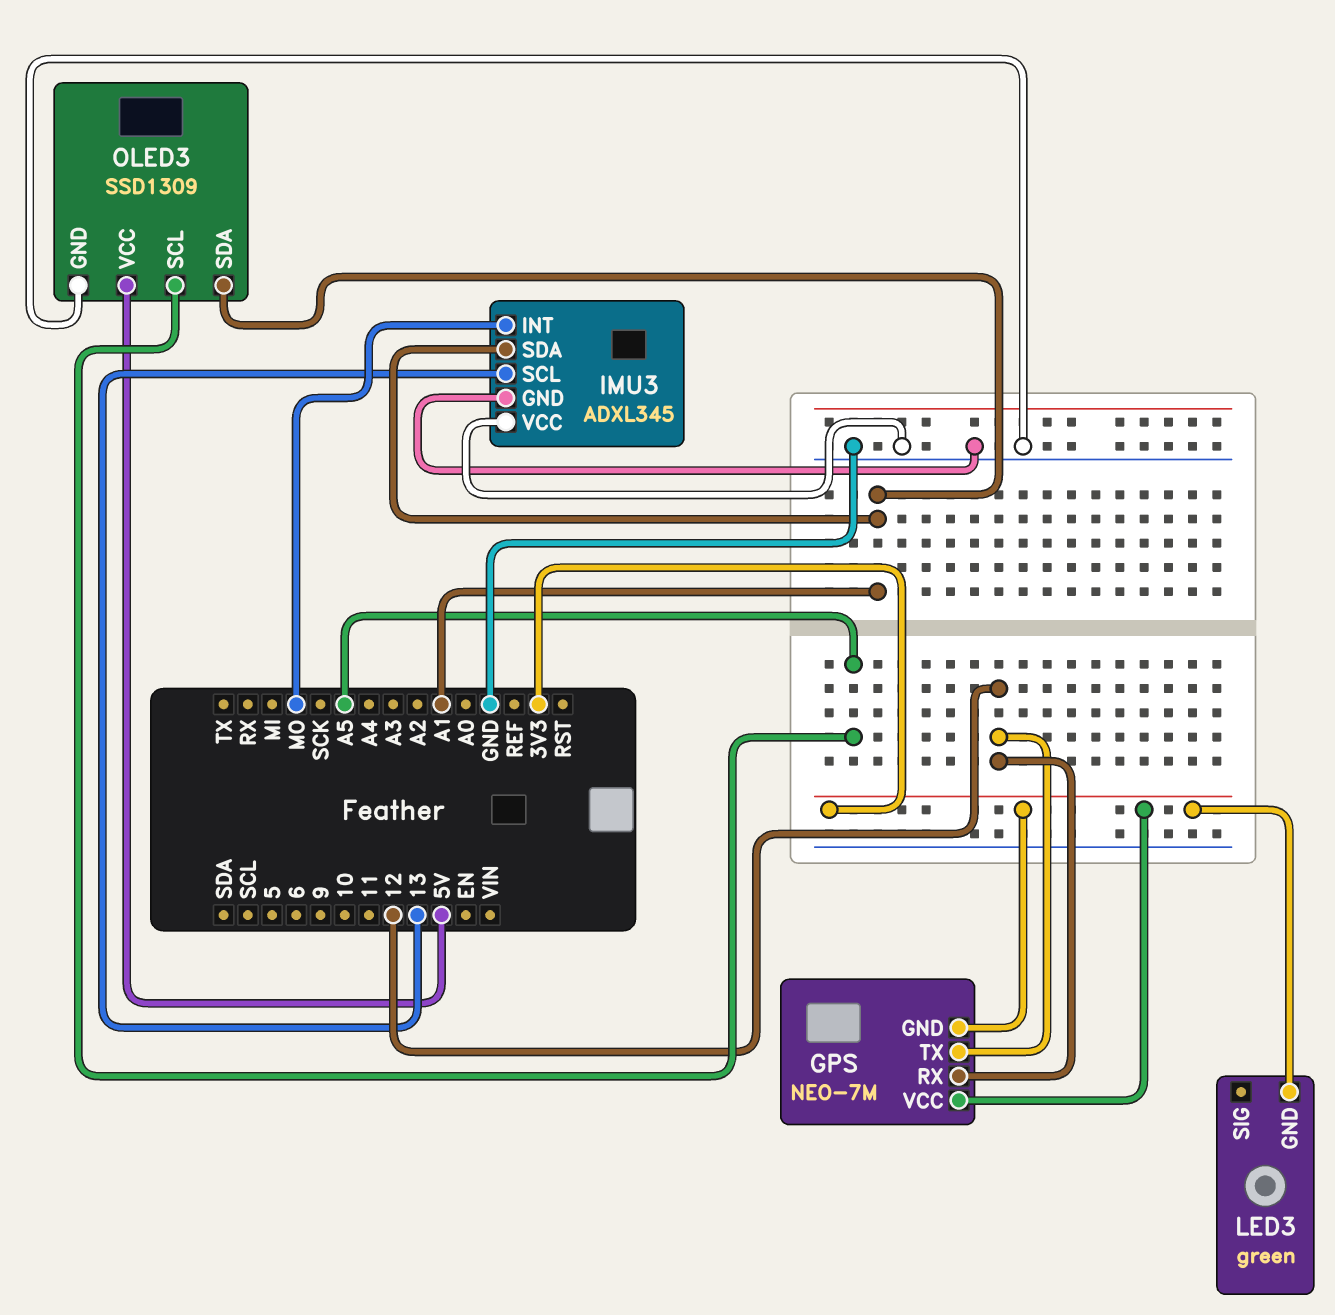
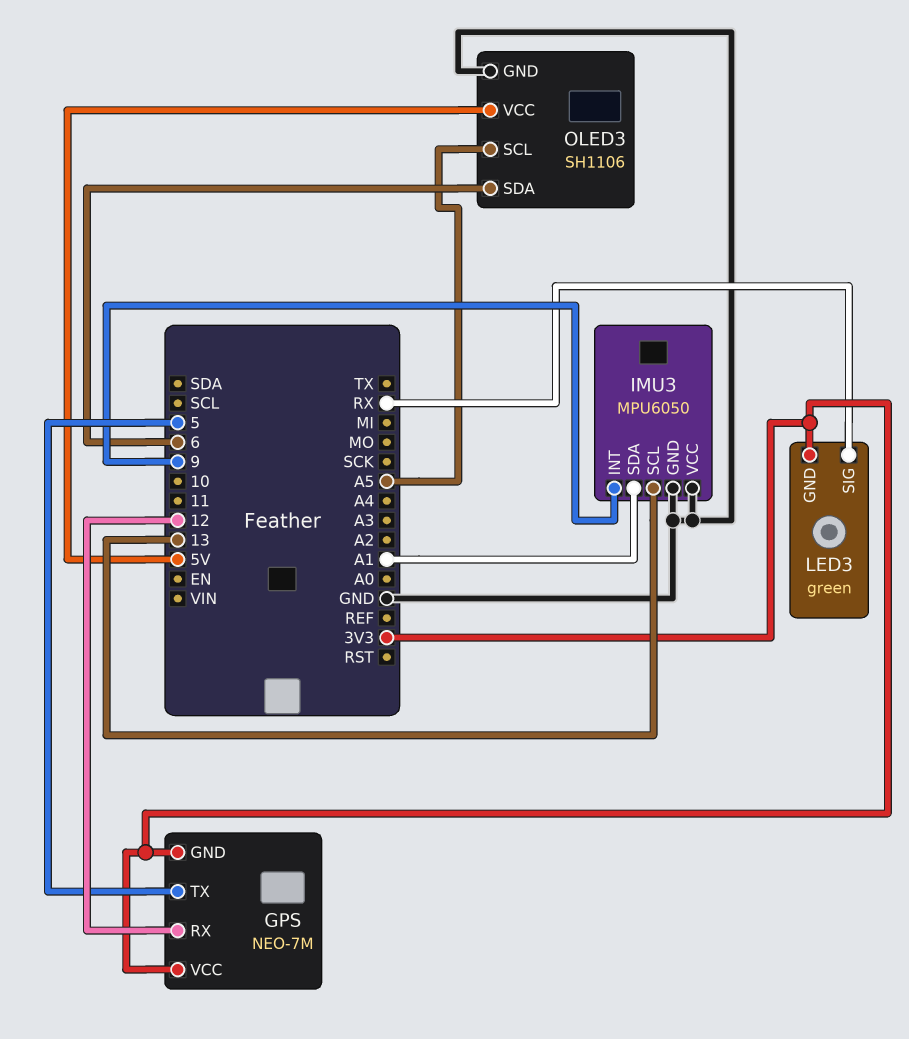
GPS pin TX: 12 -> 5
IMU3: ADXL345 -> MPU6050
IMU3 pin INT: MO -> 9
LED3 pin SIG: none -> RX
OLED3: SSD1309 -> SH1106
OLED3 pin SDA: A1 -> 6

